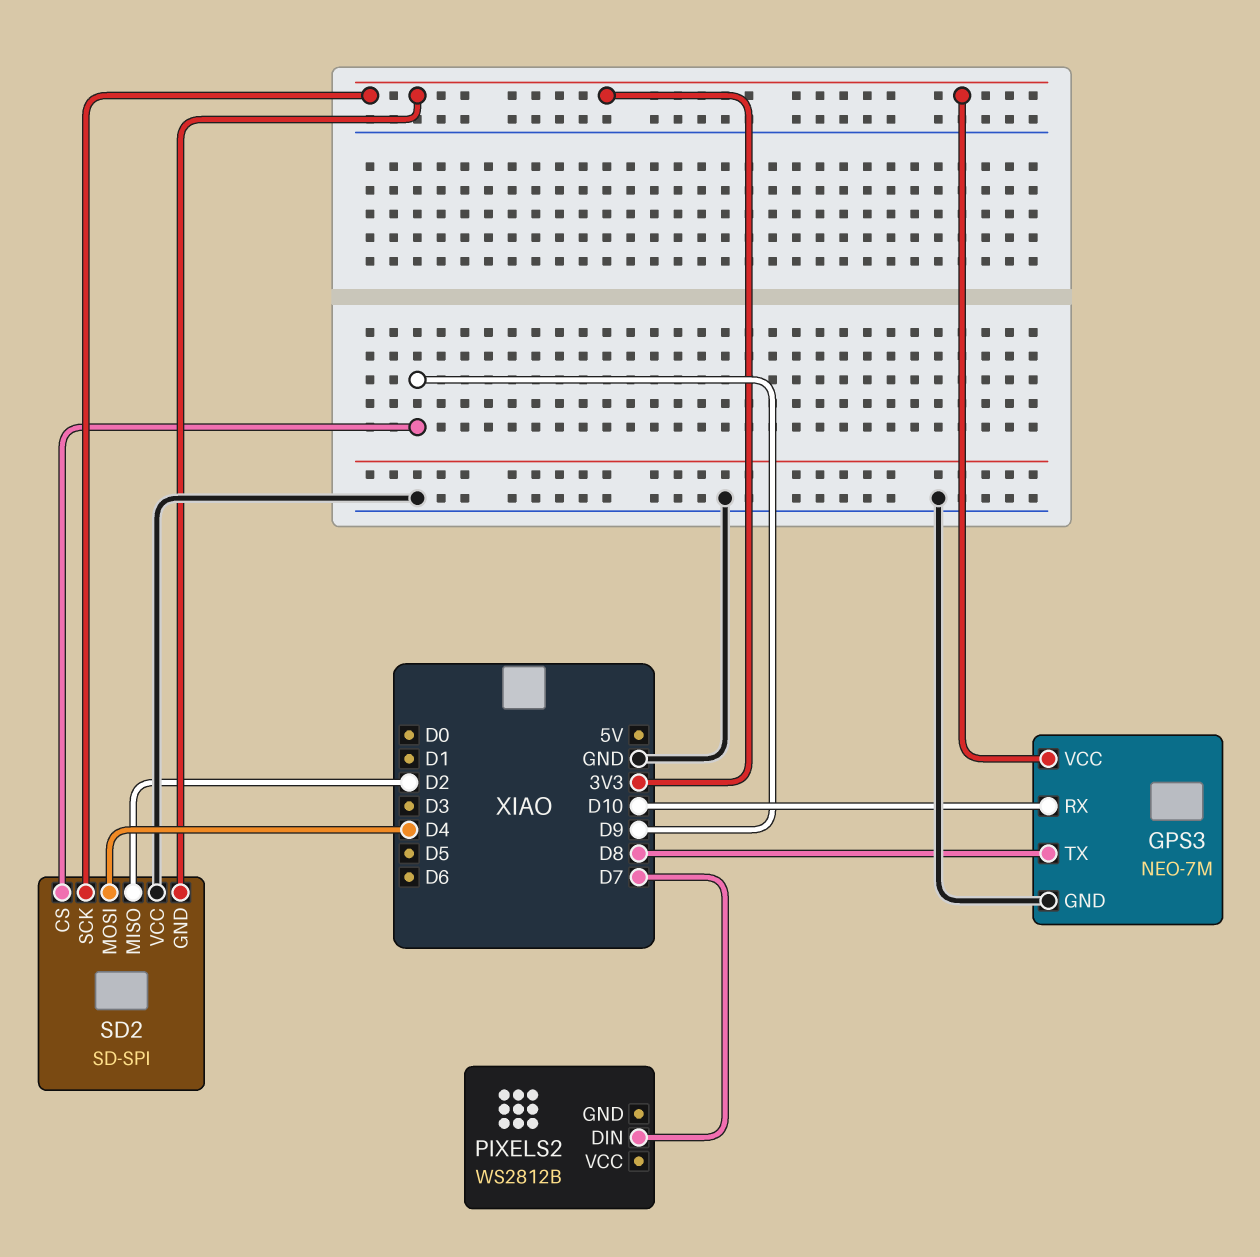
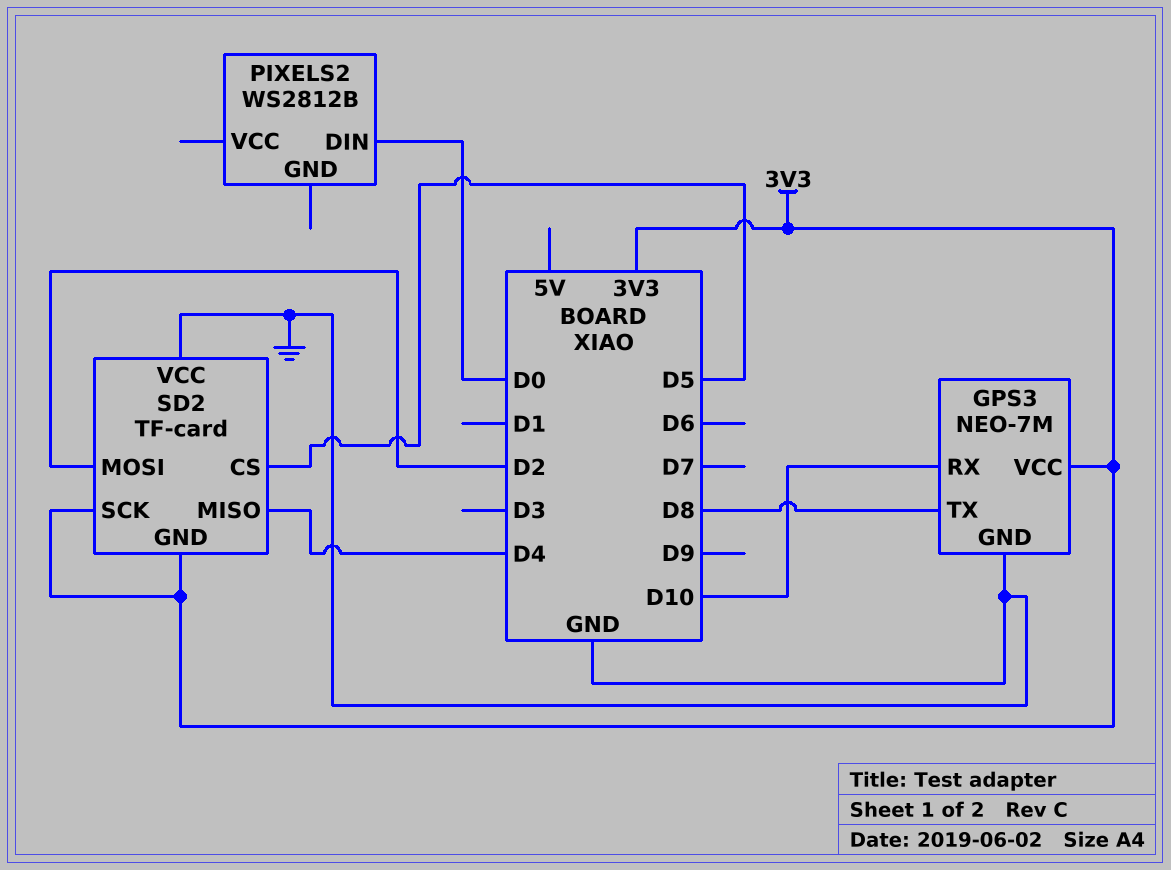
PIXELS2 pin DIN: D7 -> D0
SD2: SD-SPI -> TF-card
SD2 pin CS: D9 -> D5
SD2 pin MISO: D2 -> D4
SD2 pin MOSI: D4 -> D2

